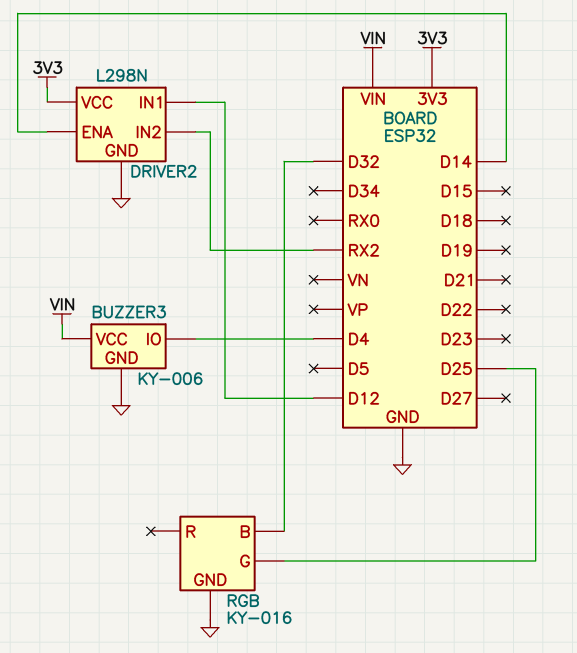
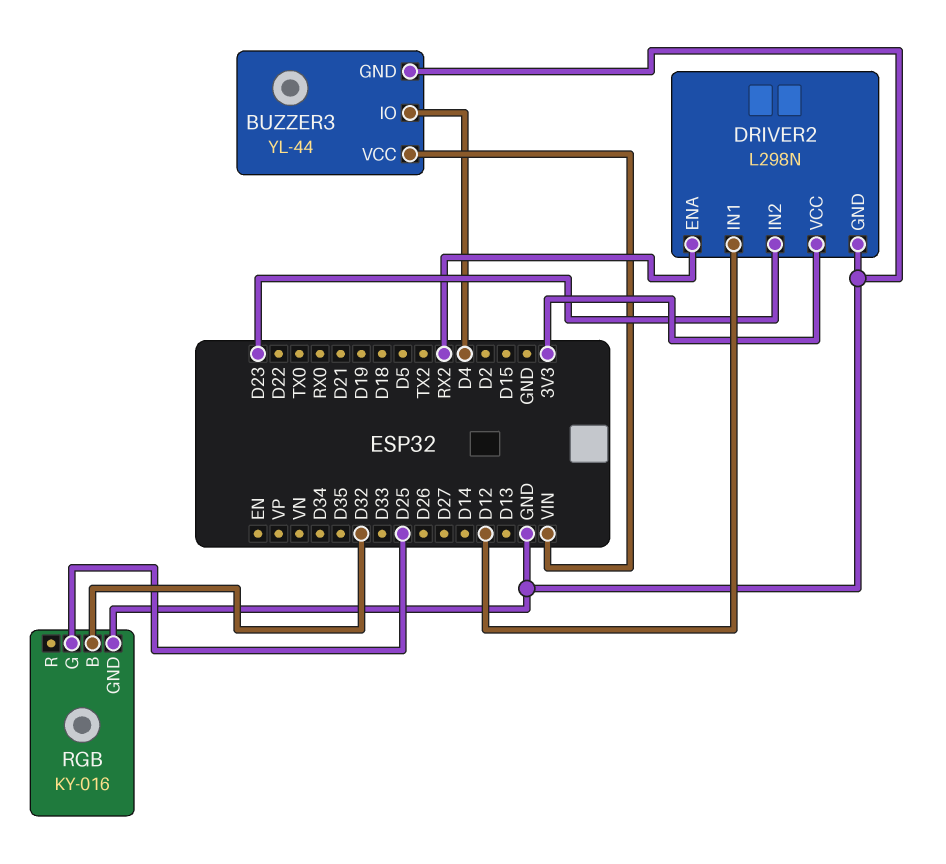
BUZZER3: KY-006 -> YL-44
DRIVER2 pin ENA: D14 -> RX2
DRIVER2 pin IN2: RX2 -> D23

